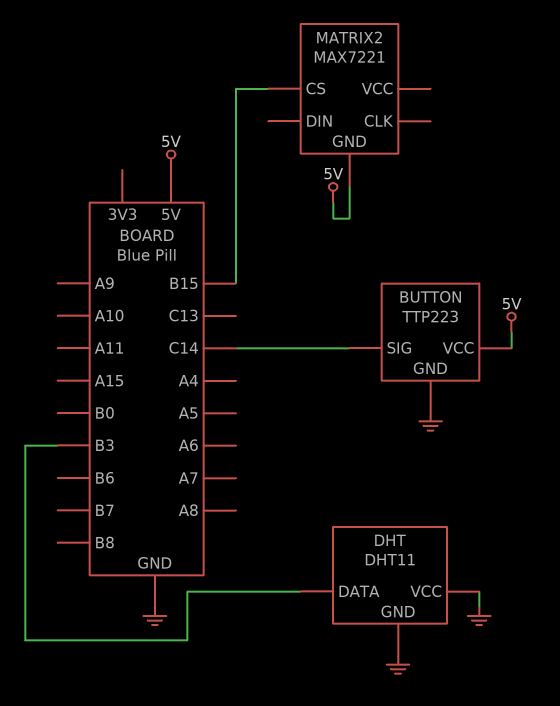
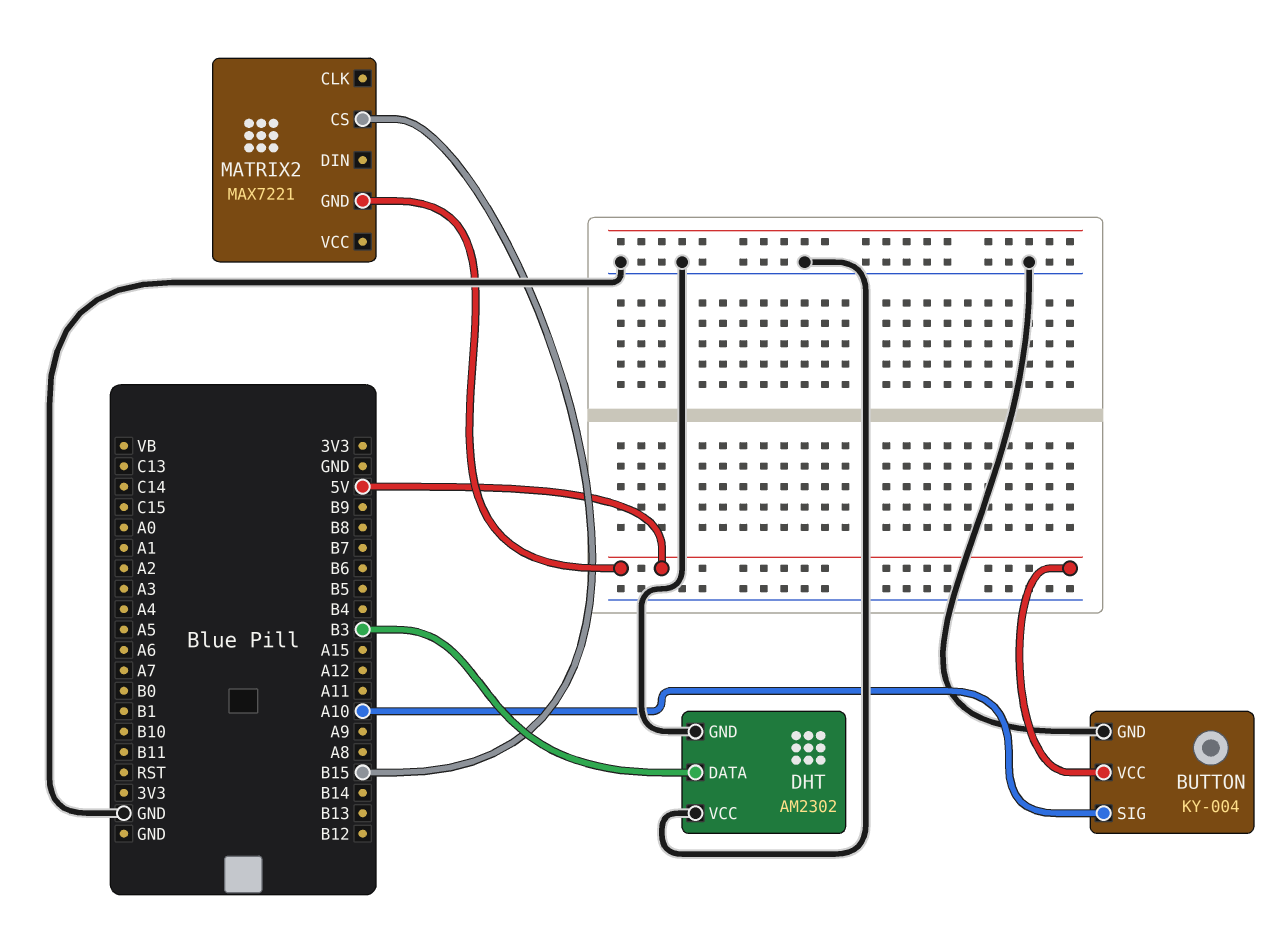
BUTTON: TTP223 -> KY-004
BUTTON pin SIG: C14 -> A10
DHT: DHT11 -> AM2302

